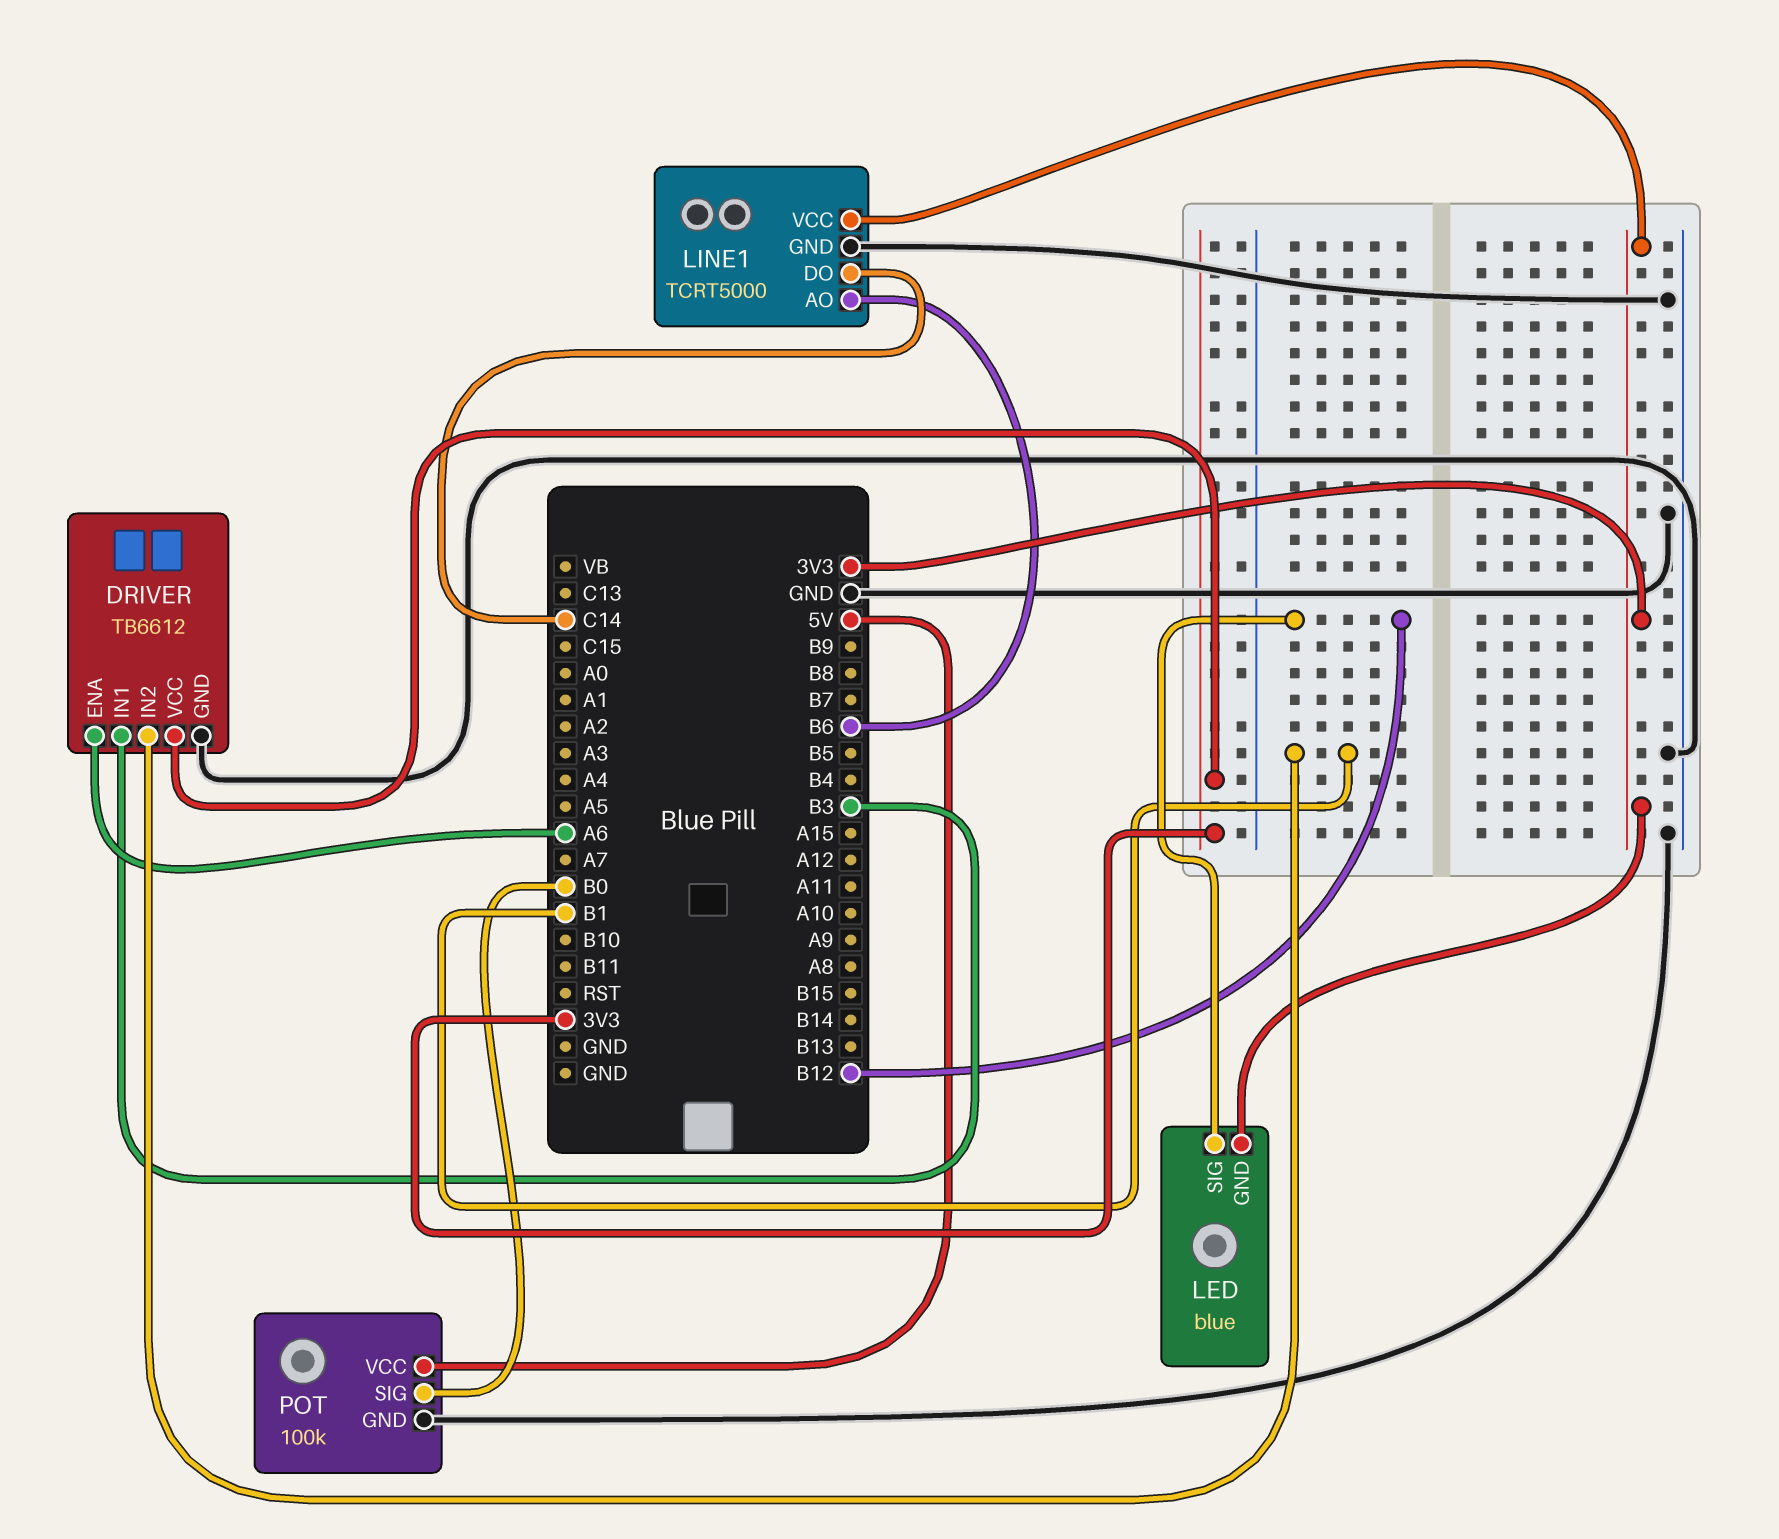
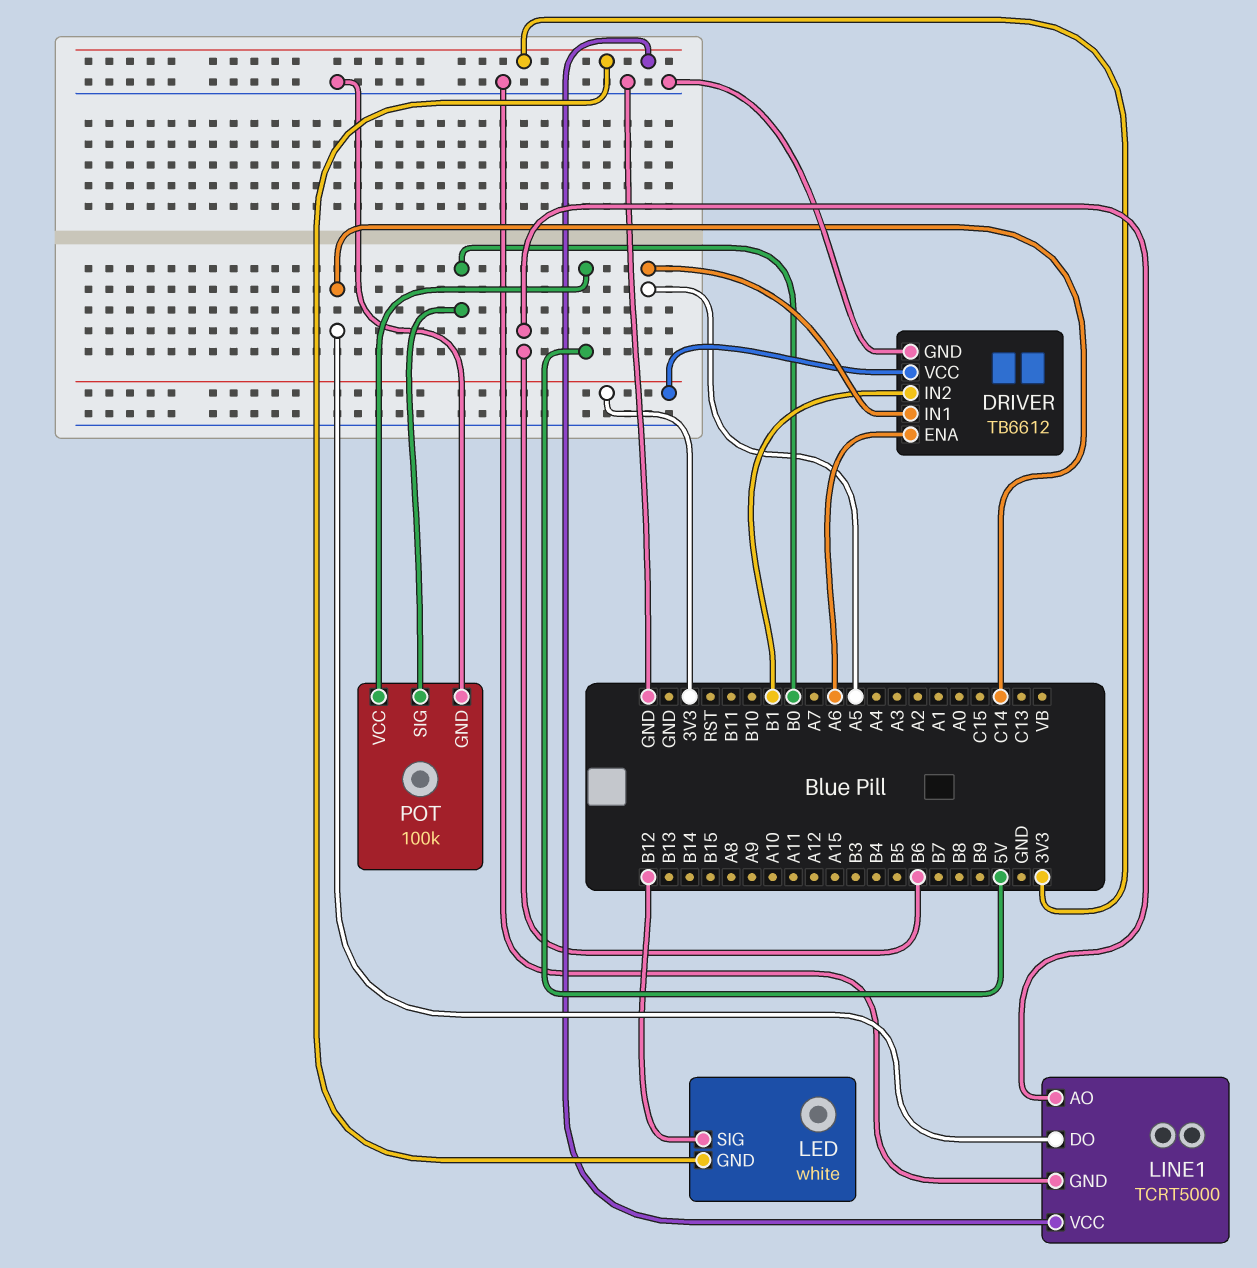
DRIVER pin IN1: B3 -> A5
LED: blue -> white

